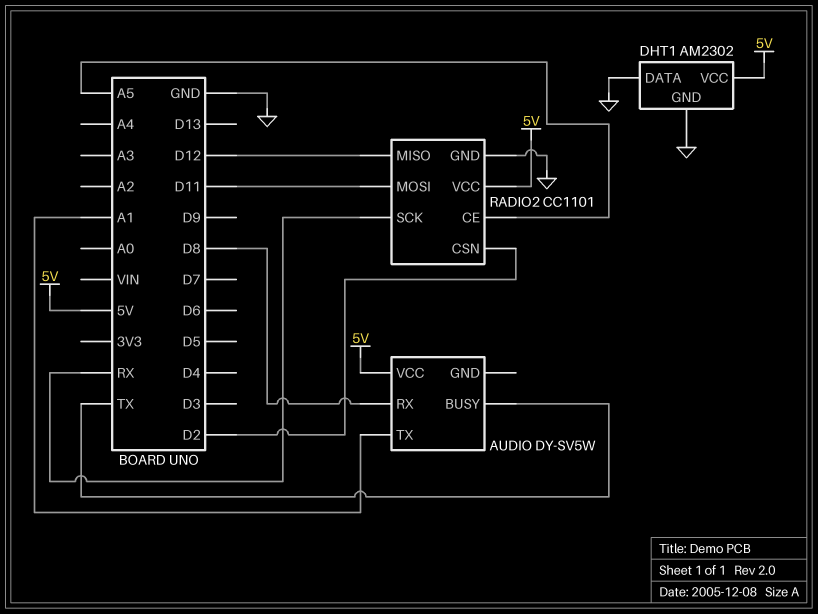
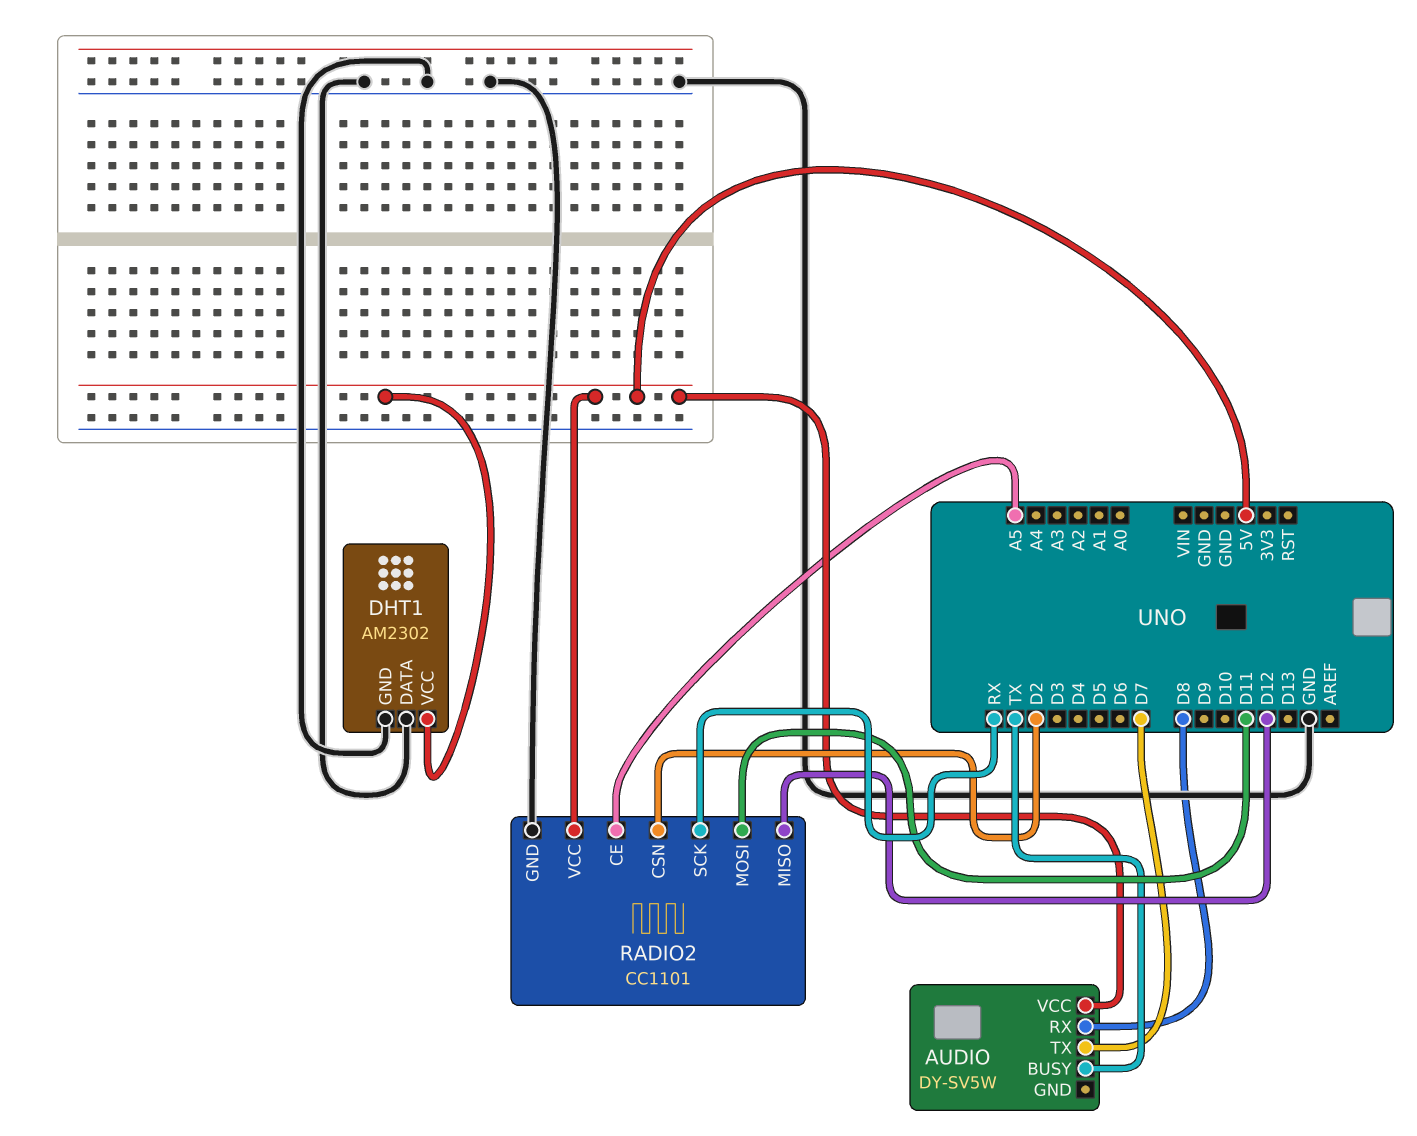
AUDIO pin TX: A1 -> D7

